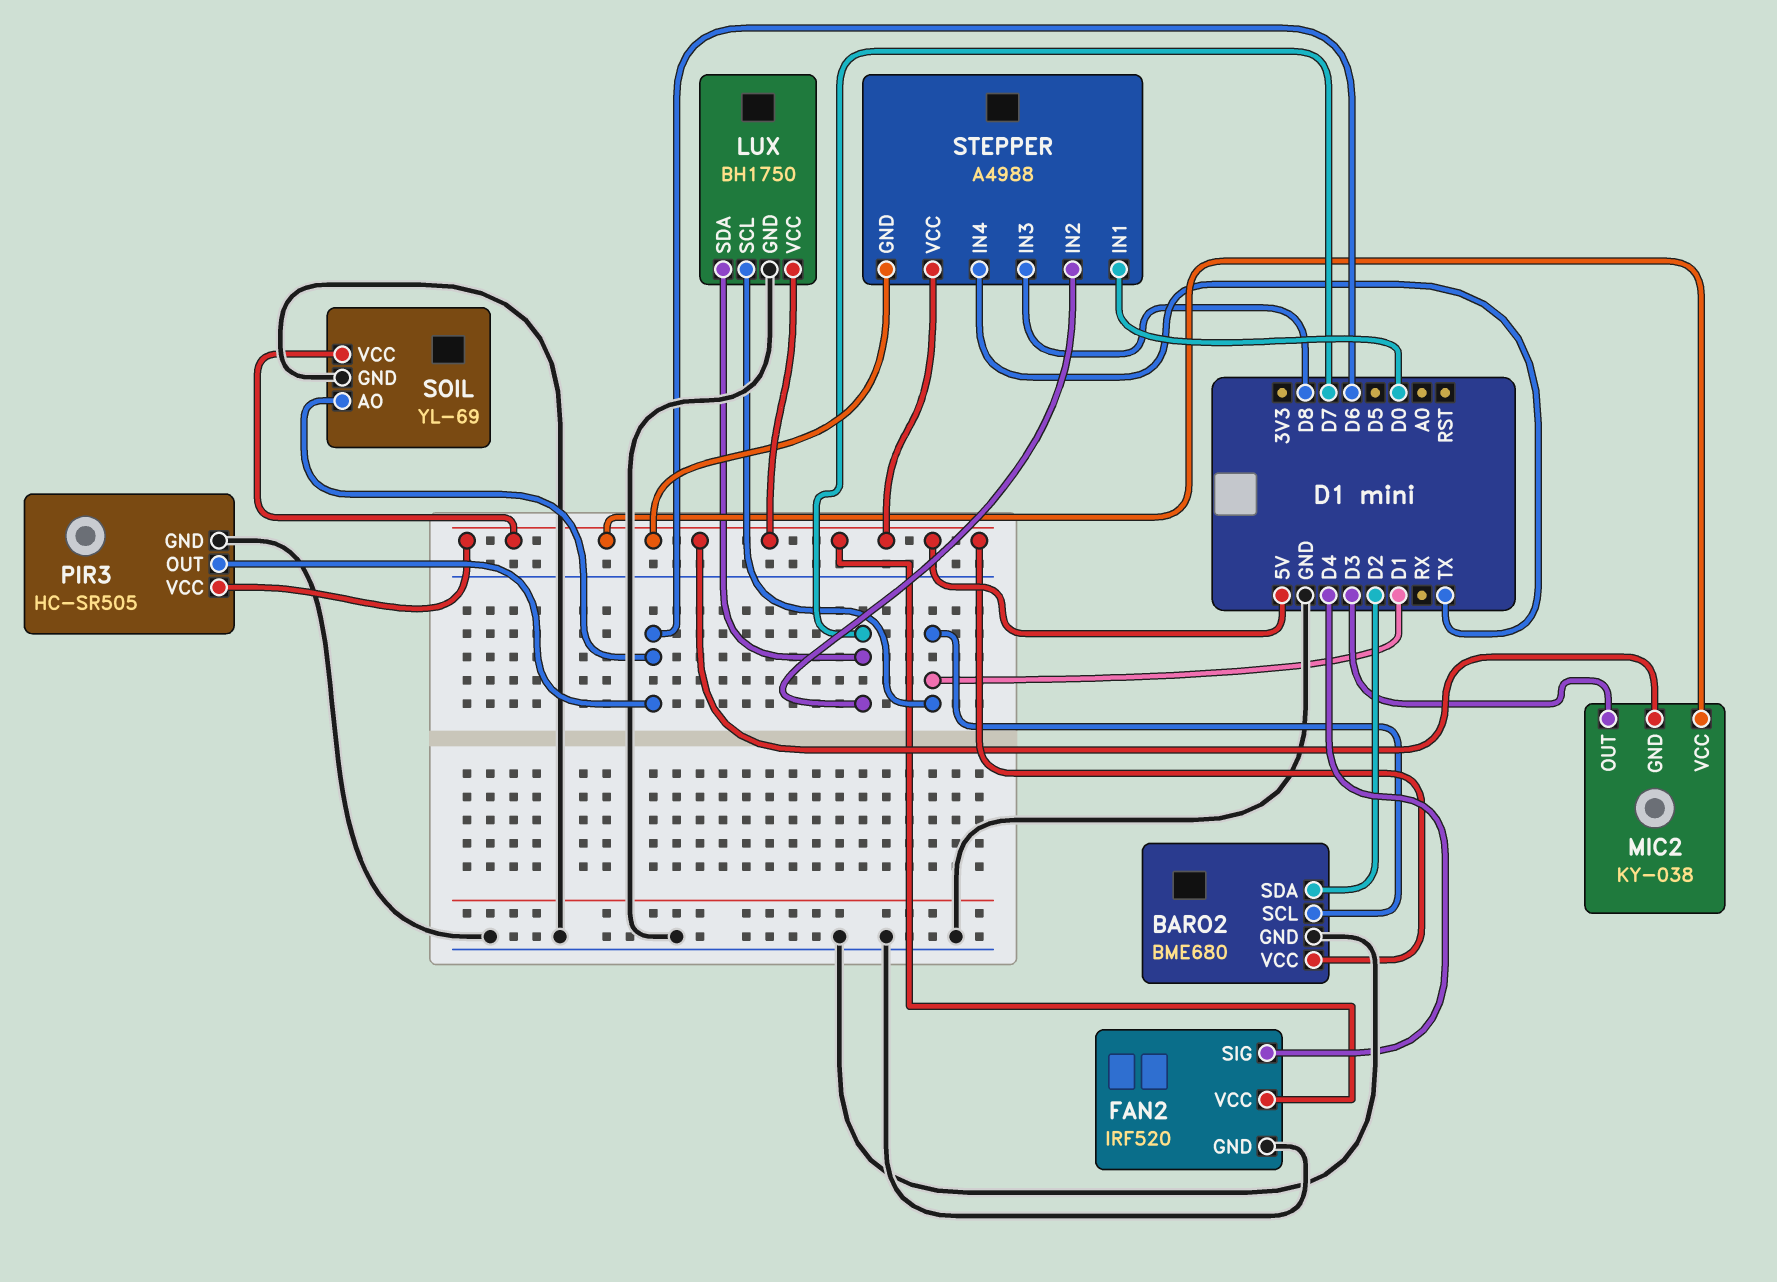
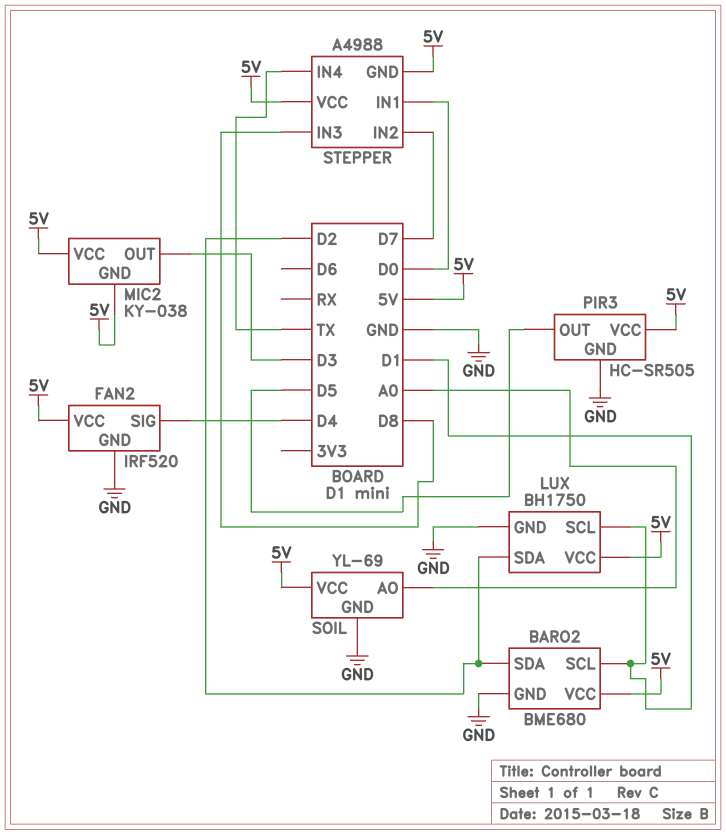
LUX pin SDA: D7 -> D2
PIR3 pin OUT: D6 -> D5
SOIL pin AO: D6 -> A0

